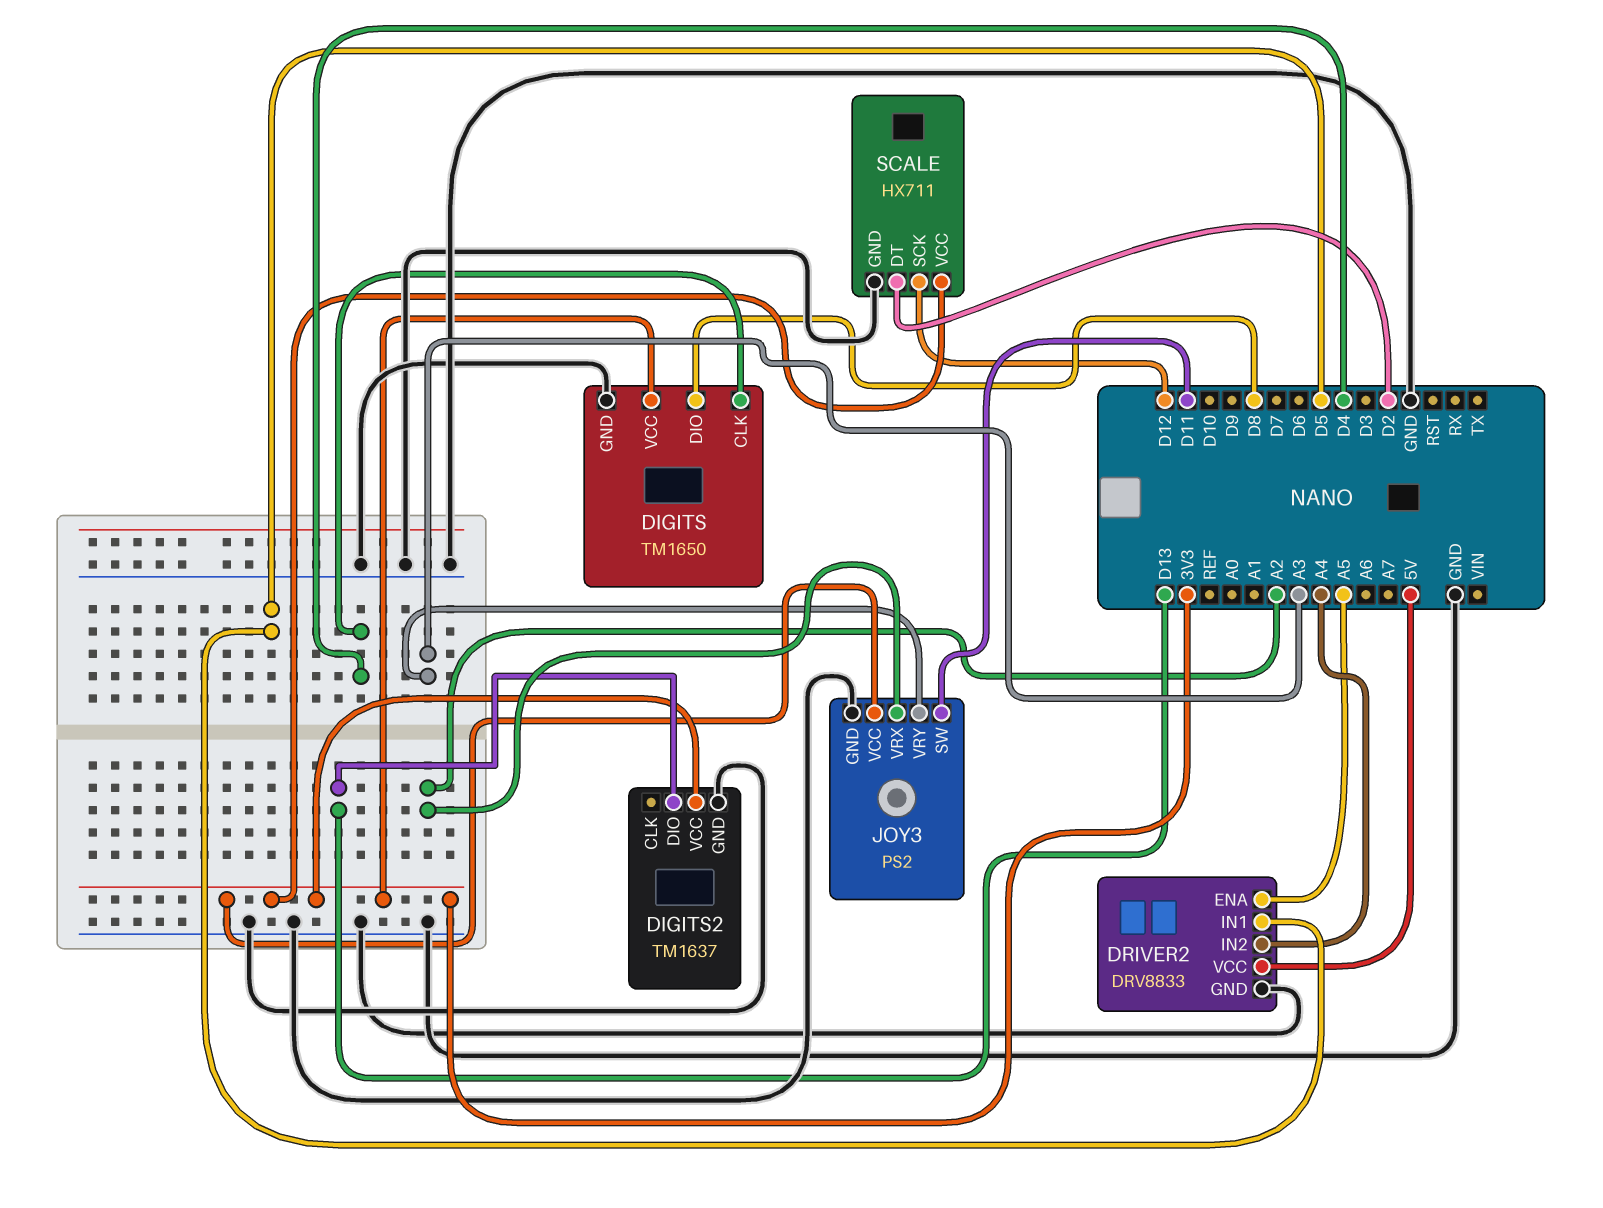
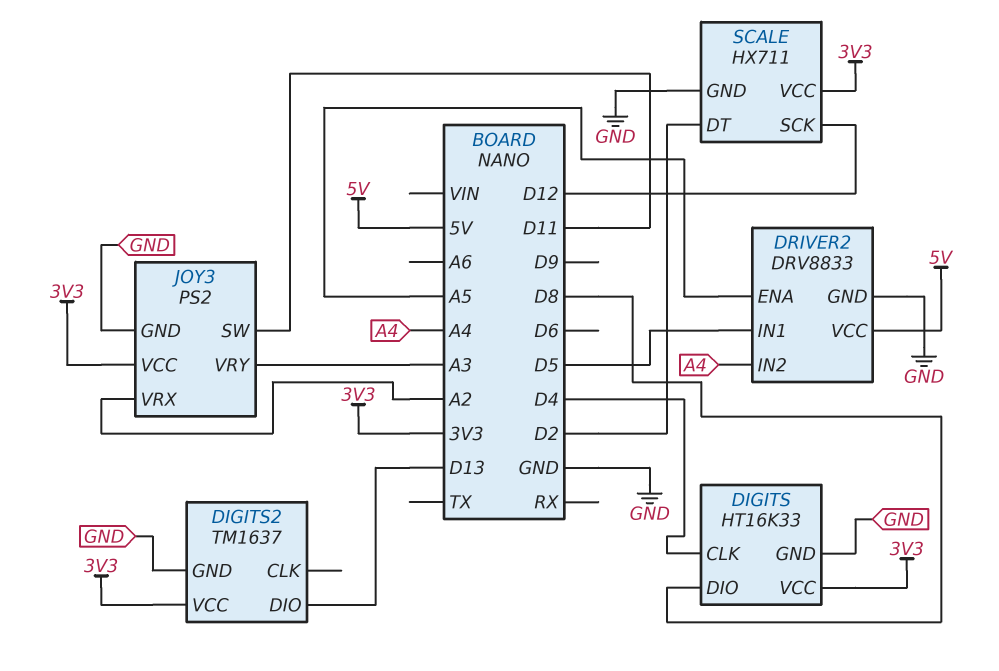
DIGITS: TM1650 -> HT16K33

